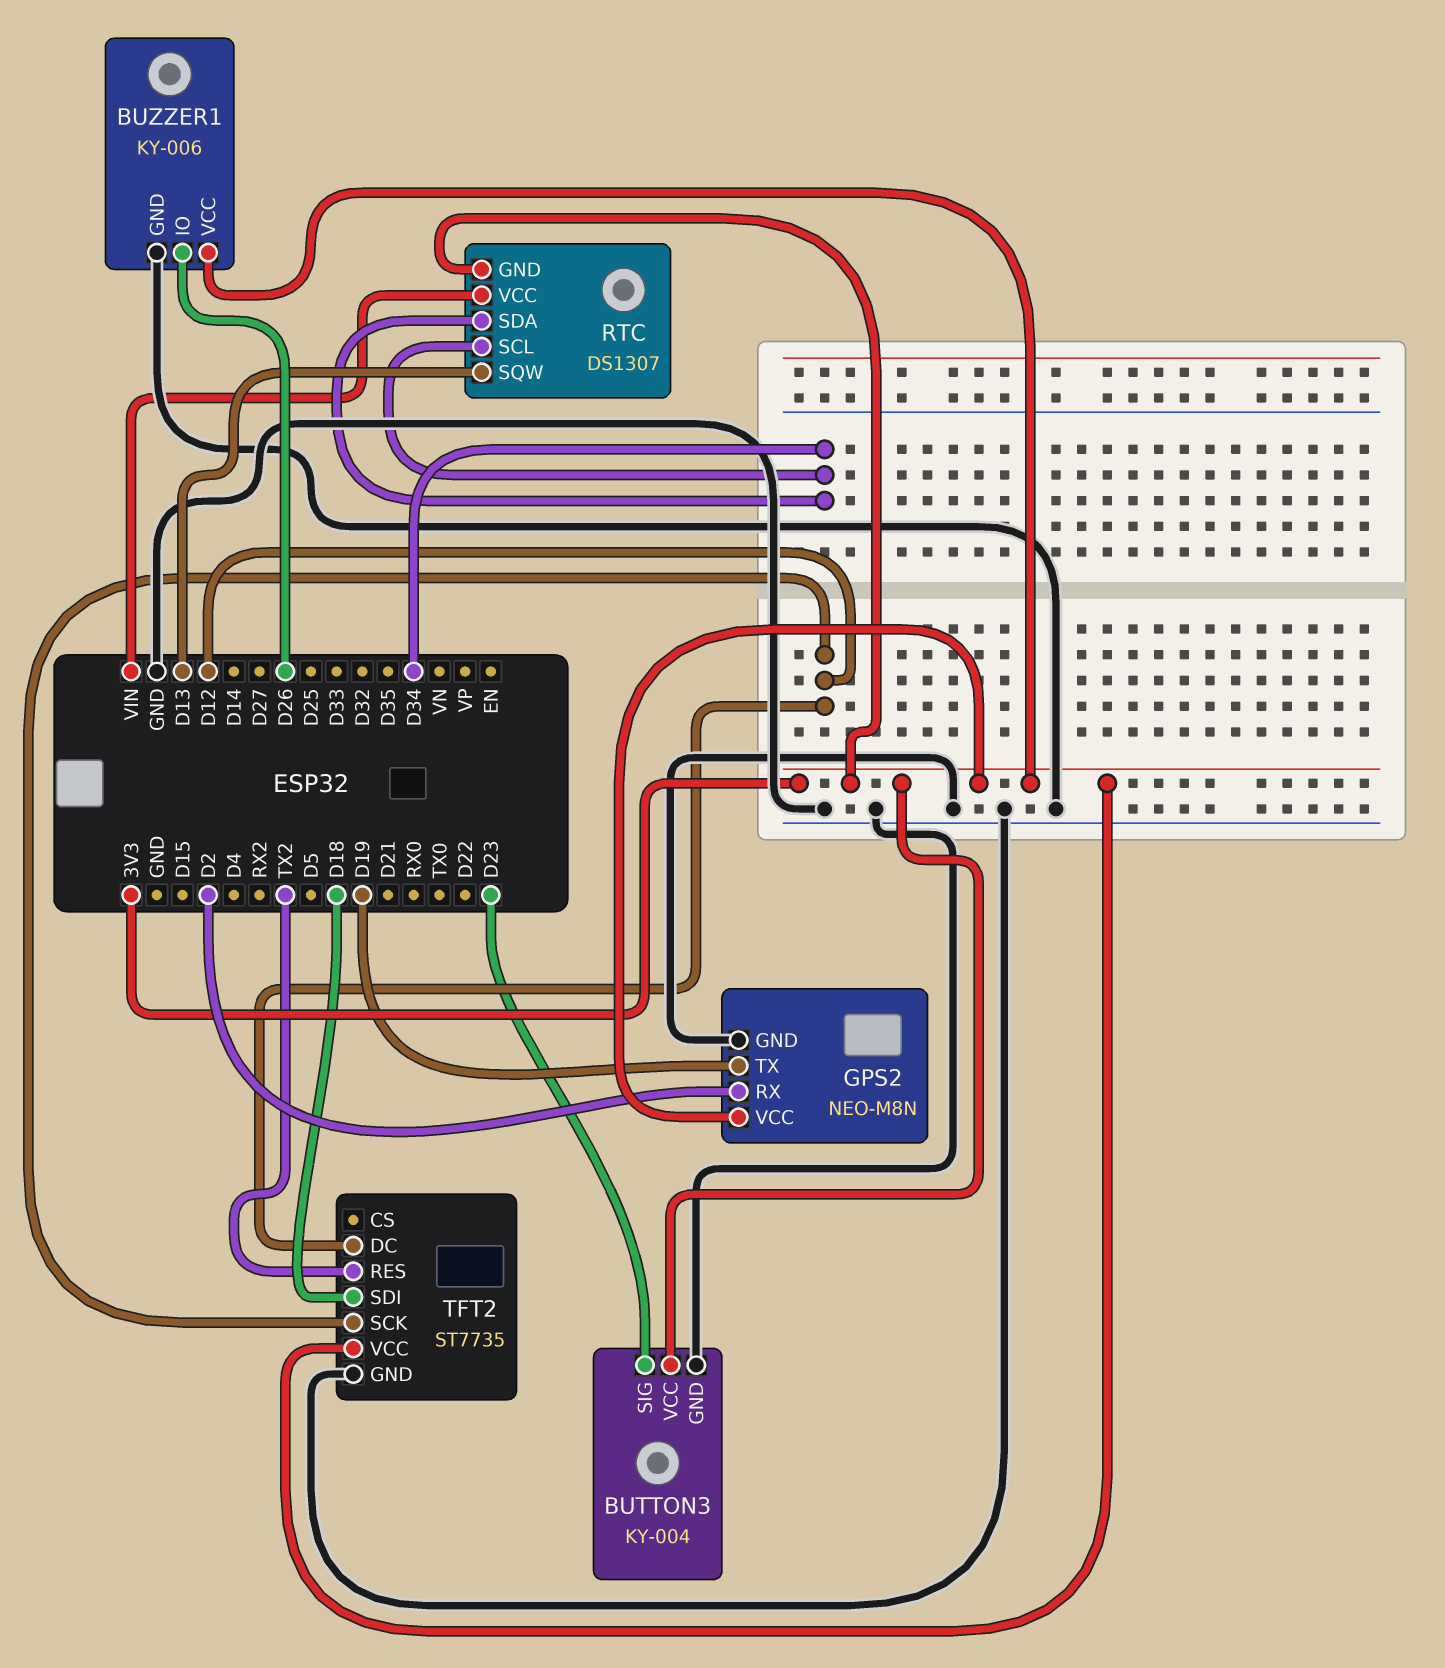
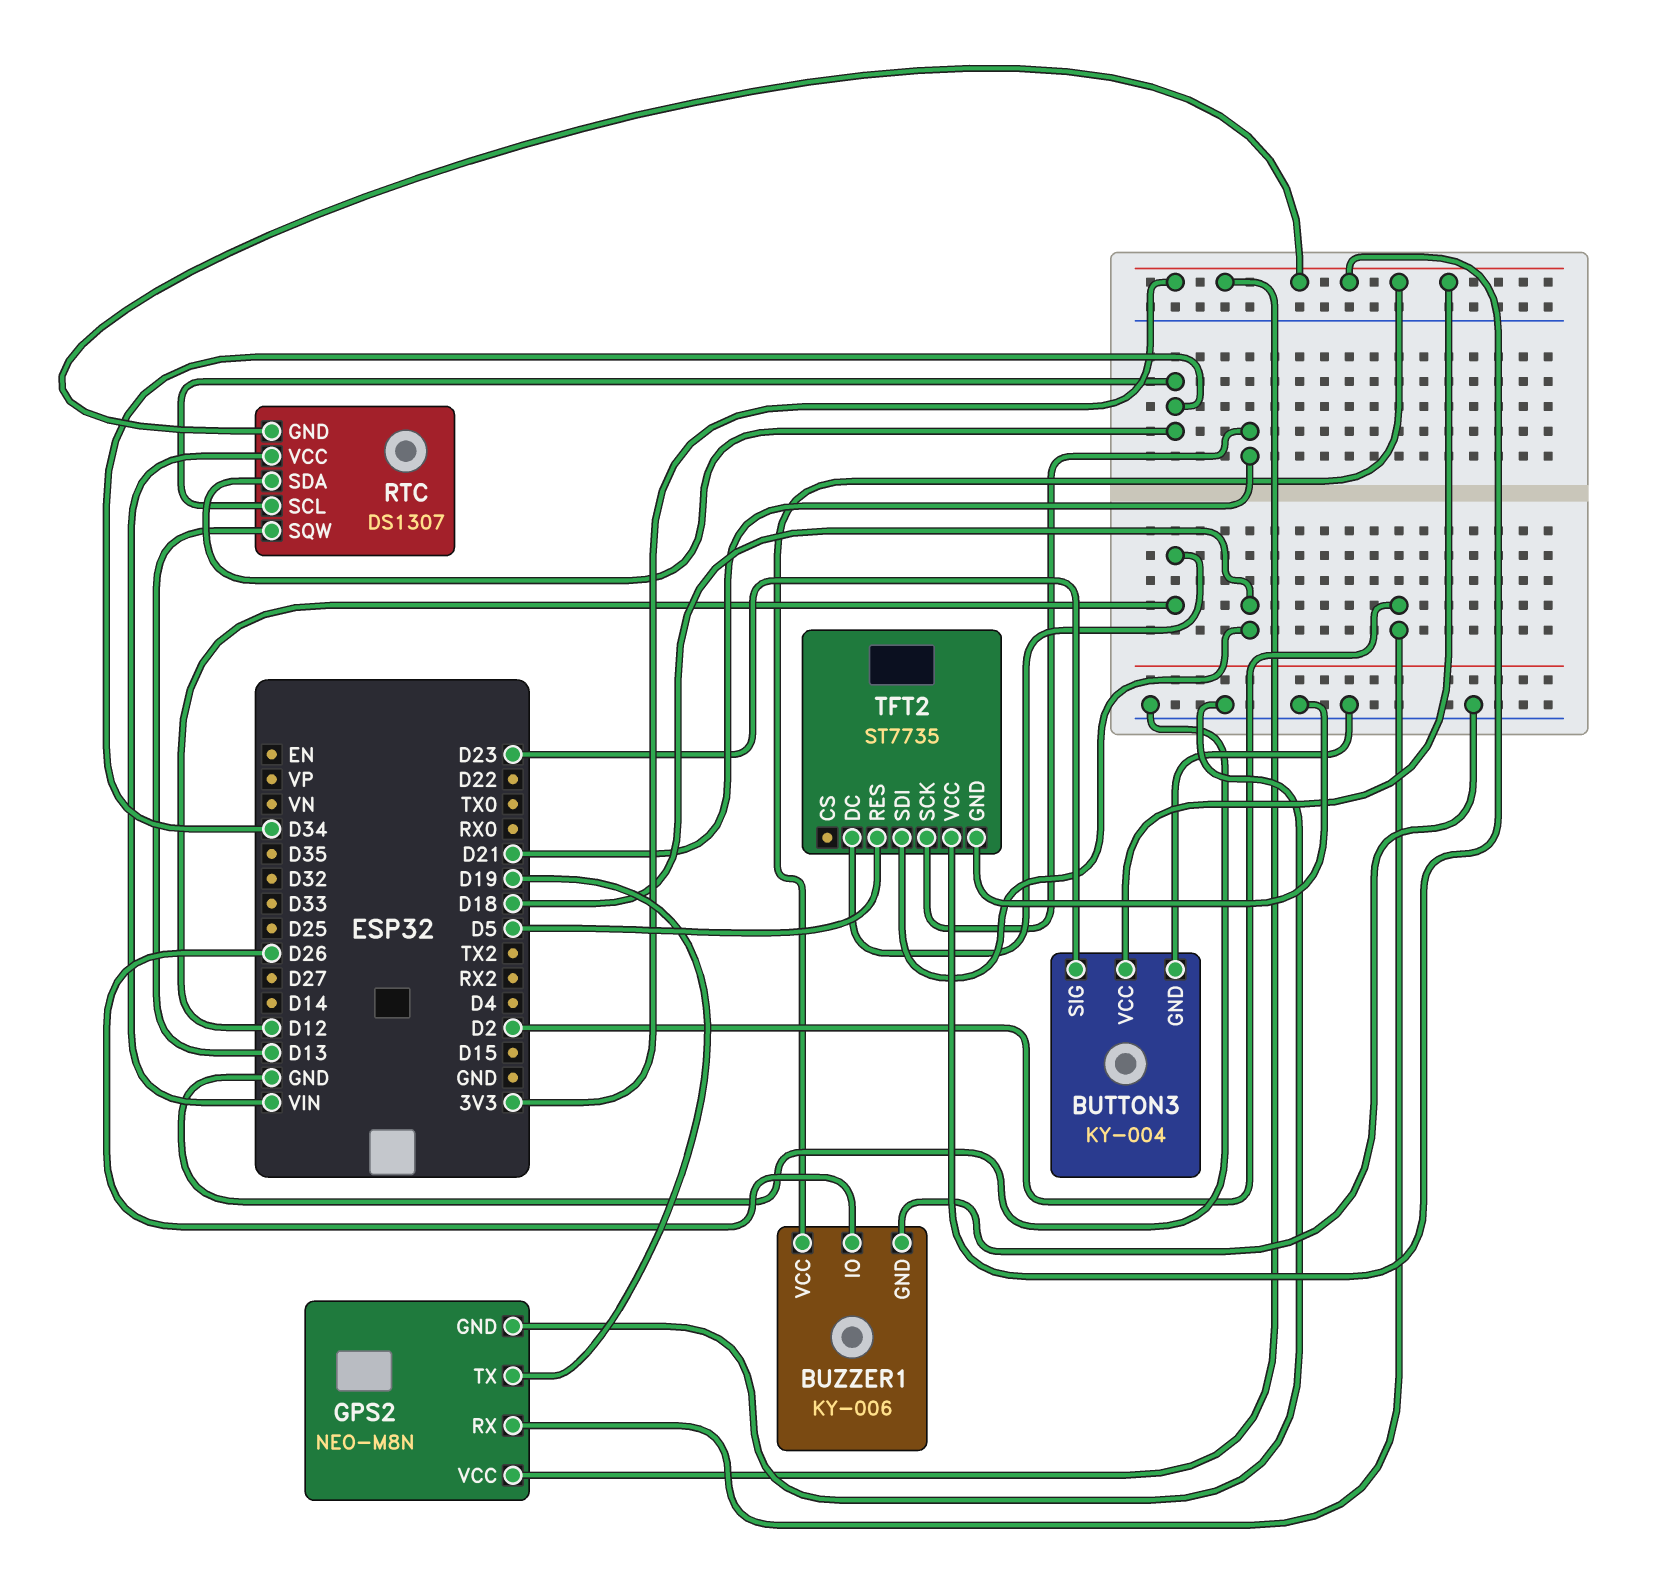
TFT2 pin RES: TX2 -> D5
TFT2 pin SCK: D12 -> D21

